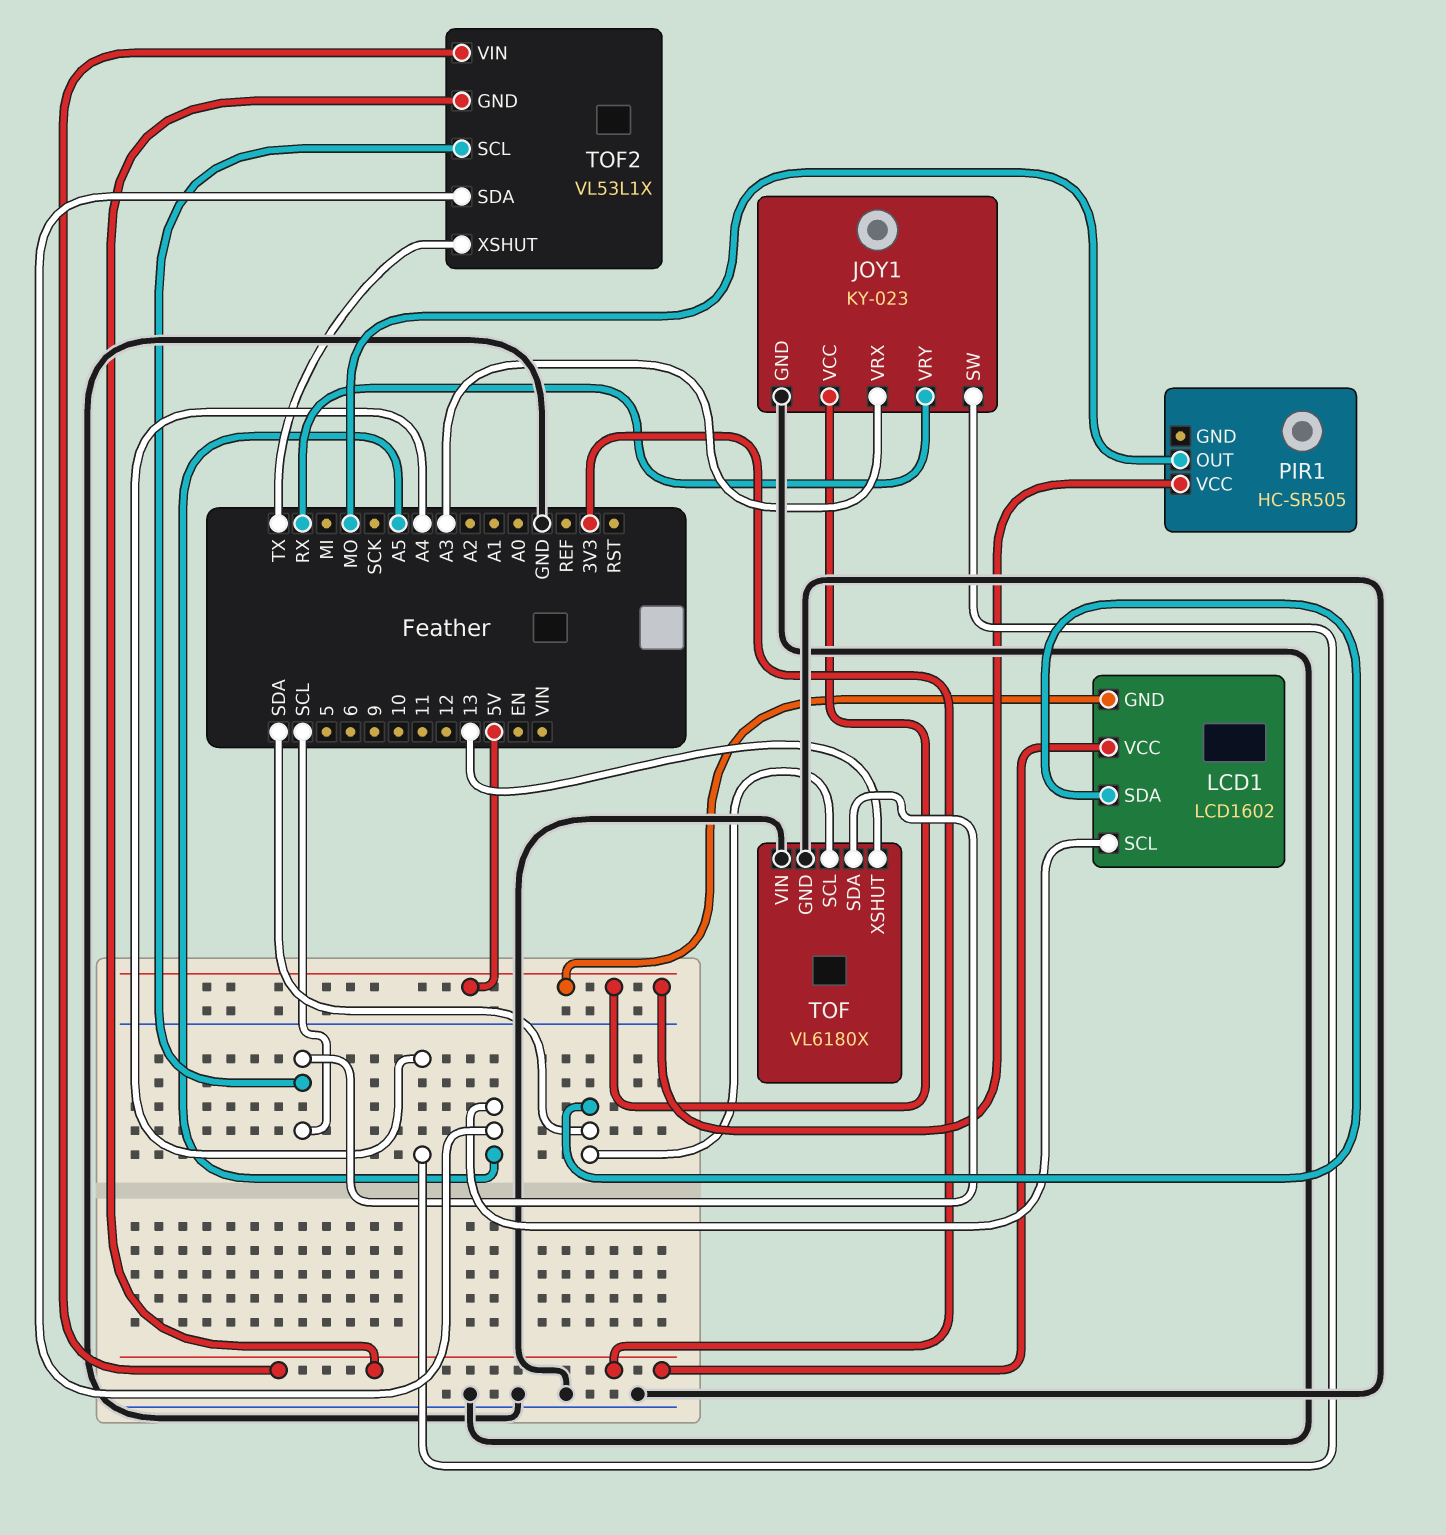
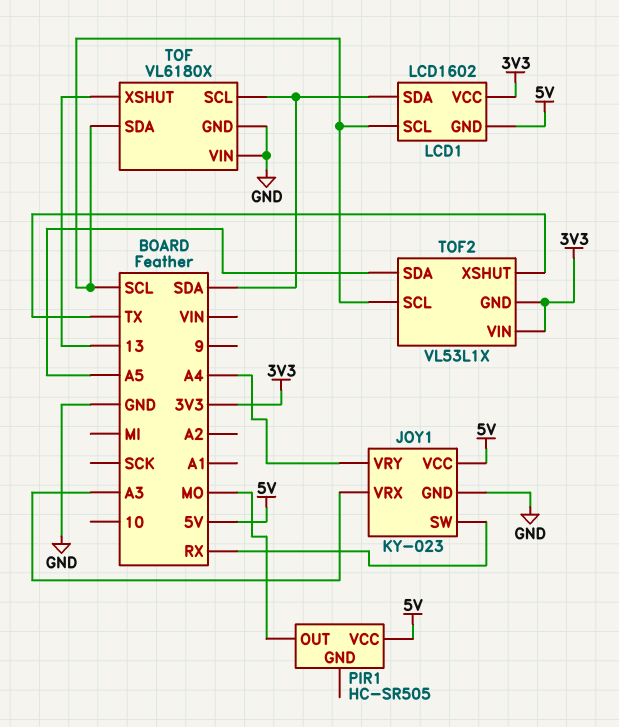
JOY1 pin SW: A4 -> RX
JOY1 pin VRY: RX -> A4
LCD1 pin SCL: A5 -> SCL

